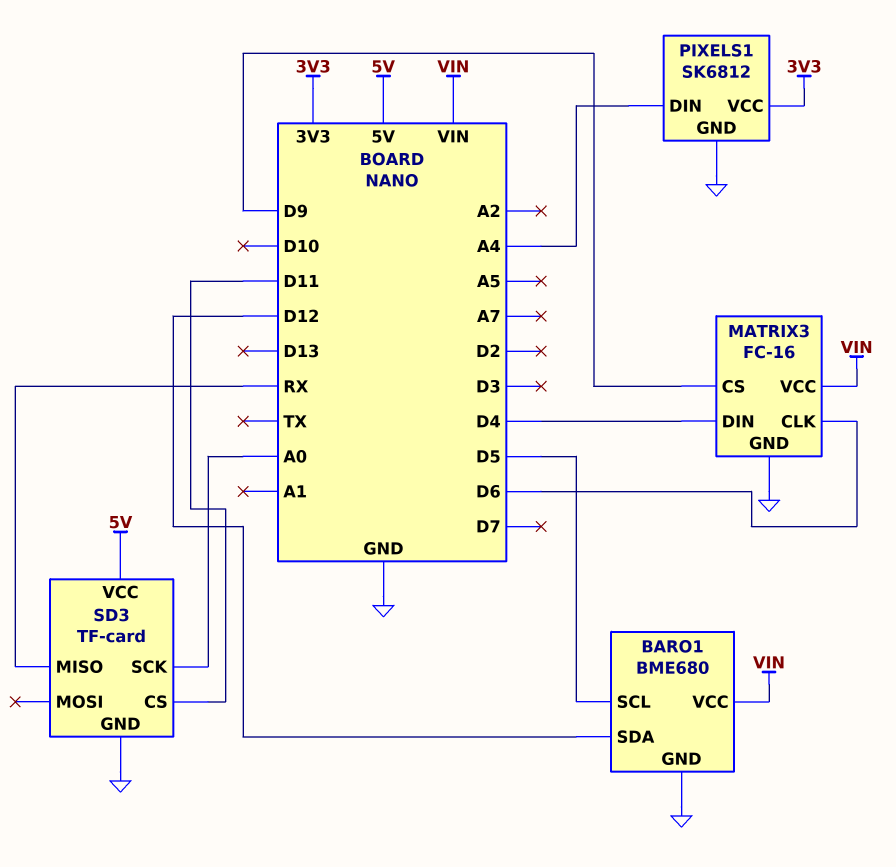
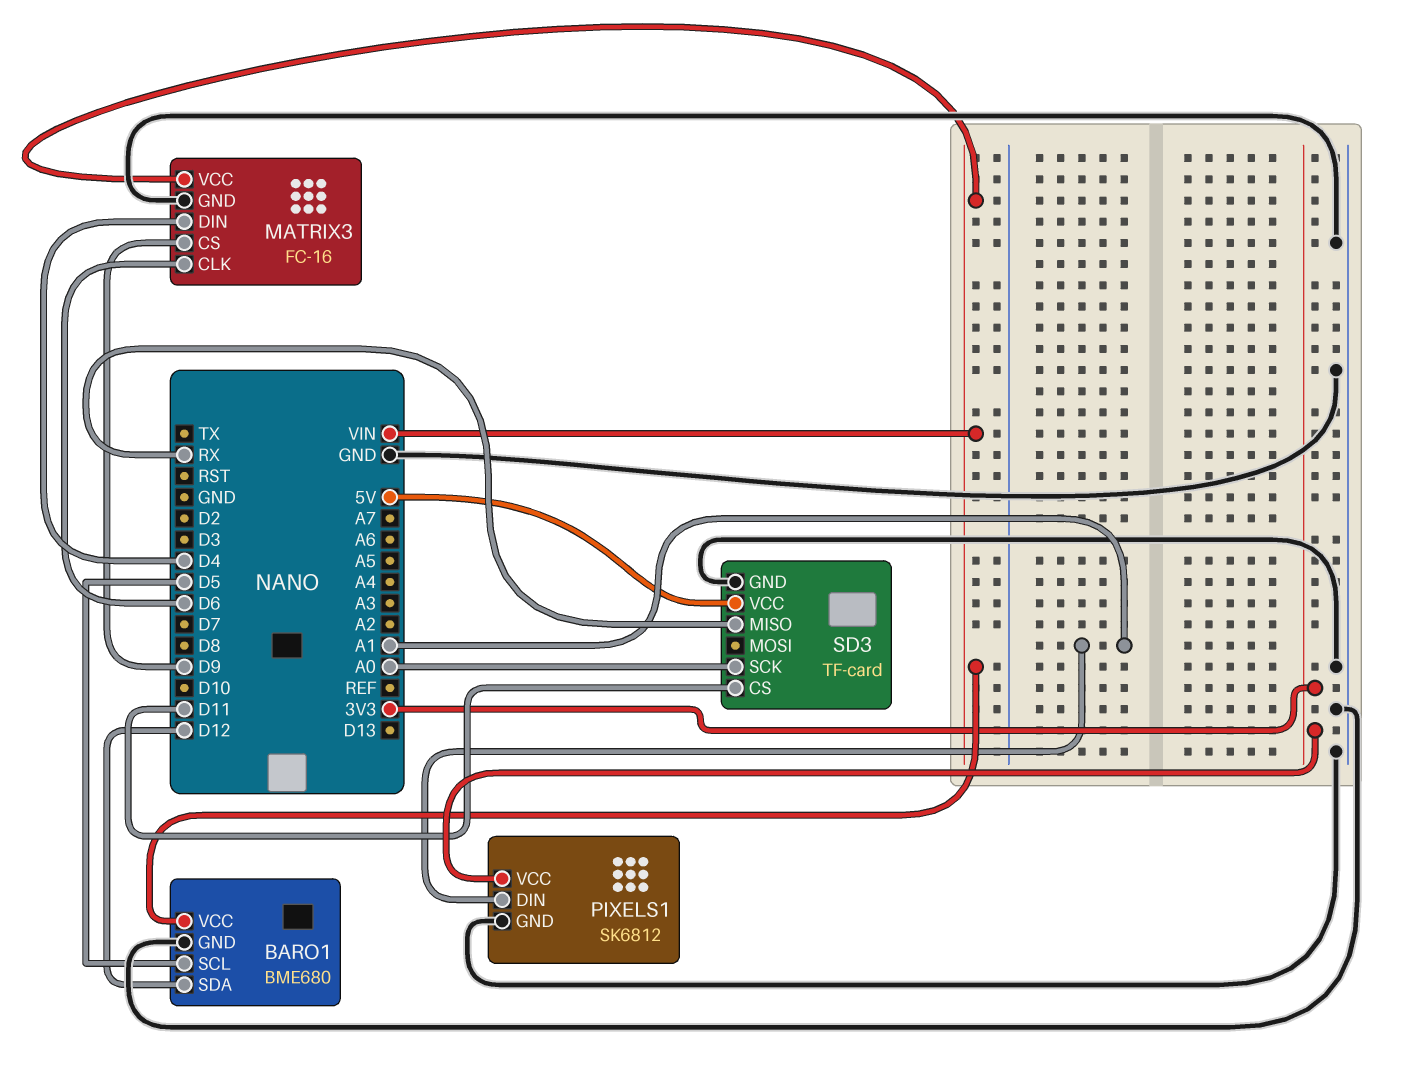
PIXELS1 pin DIN: A4 -> A1

